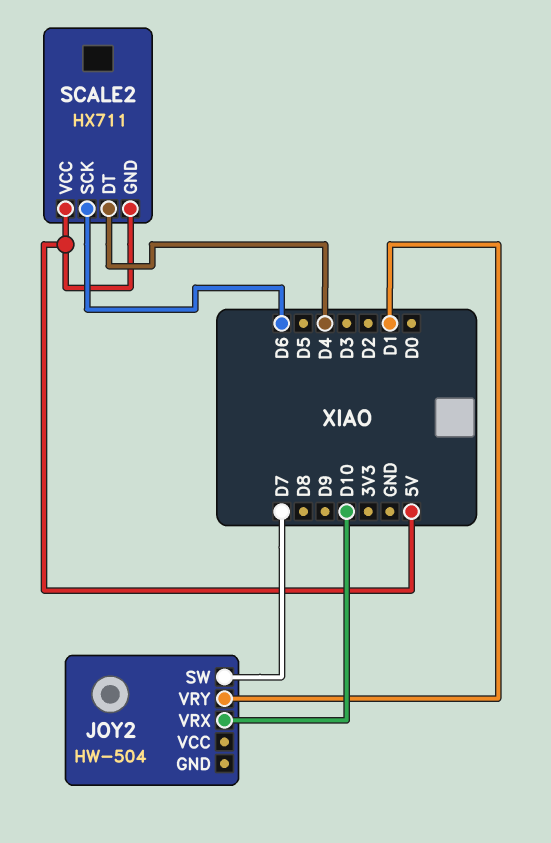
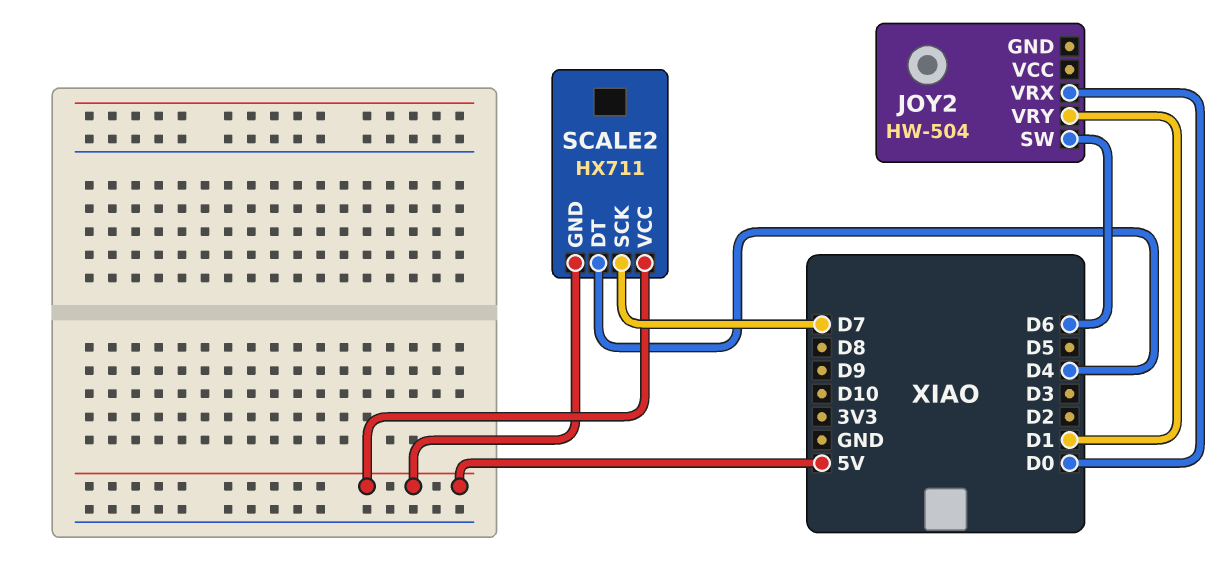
JOY2 pin SW: D7 -> D6
JOY2 pin VRX: D10 -> D0
SCALE2 pin SCK: D6 -> D7

